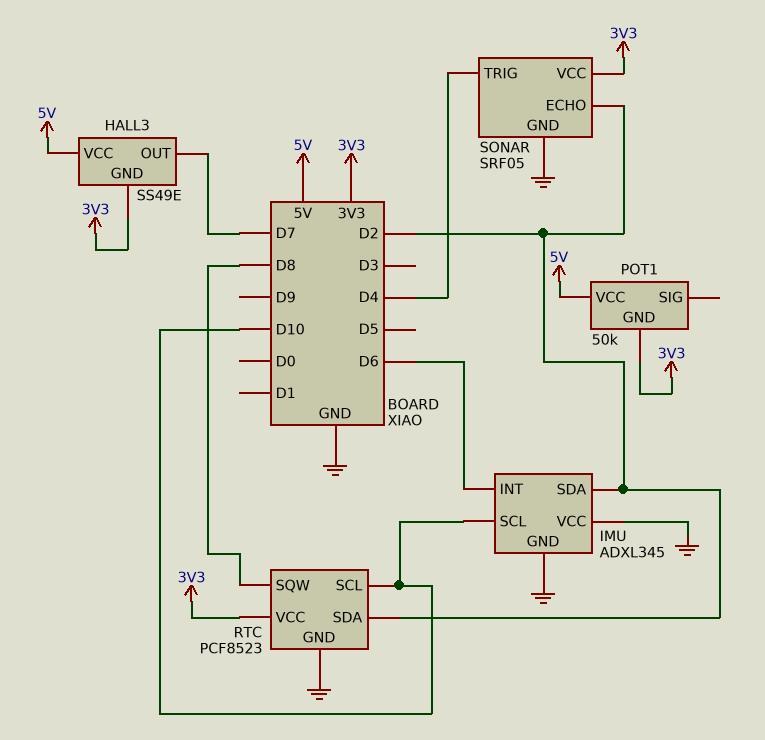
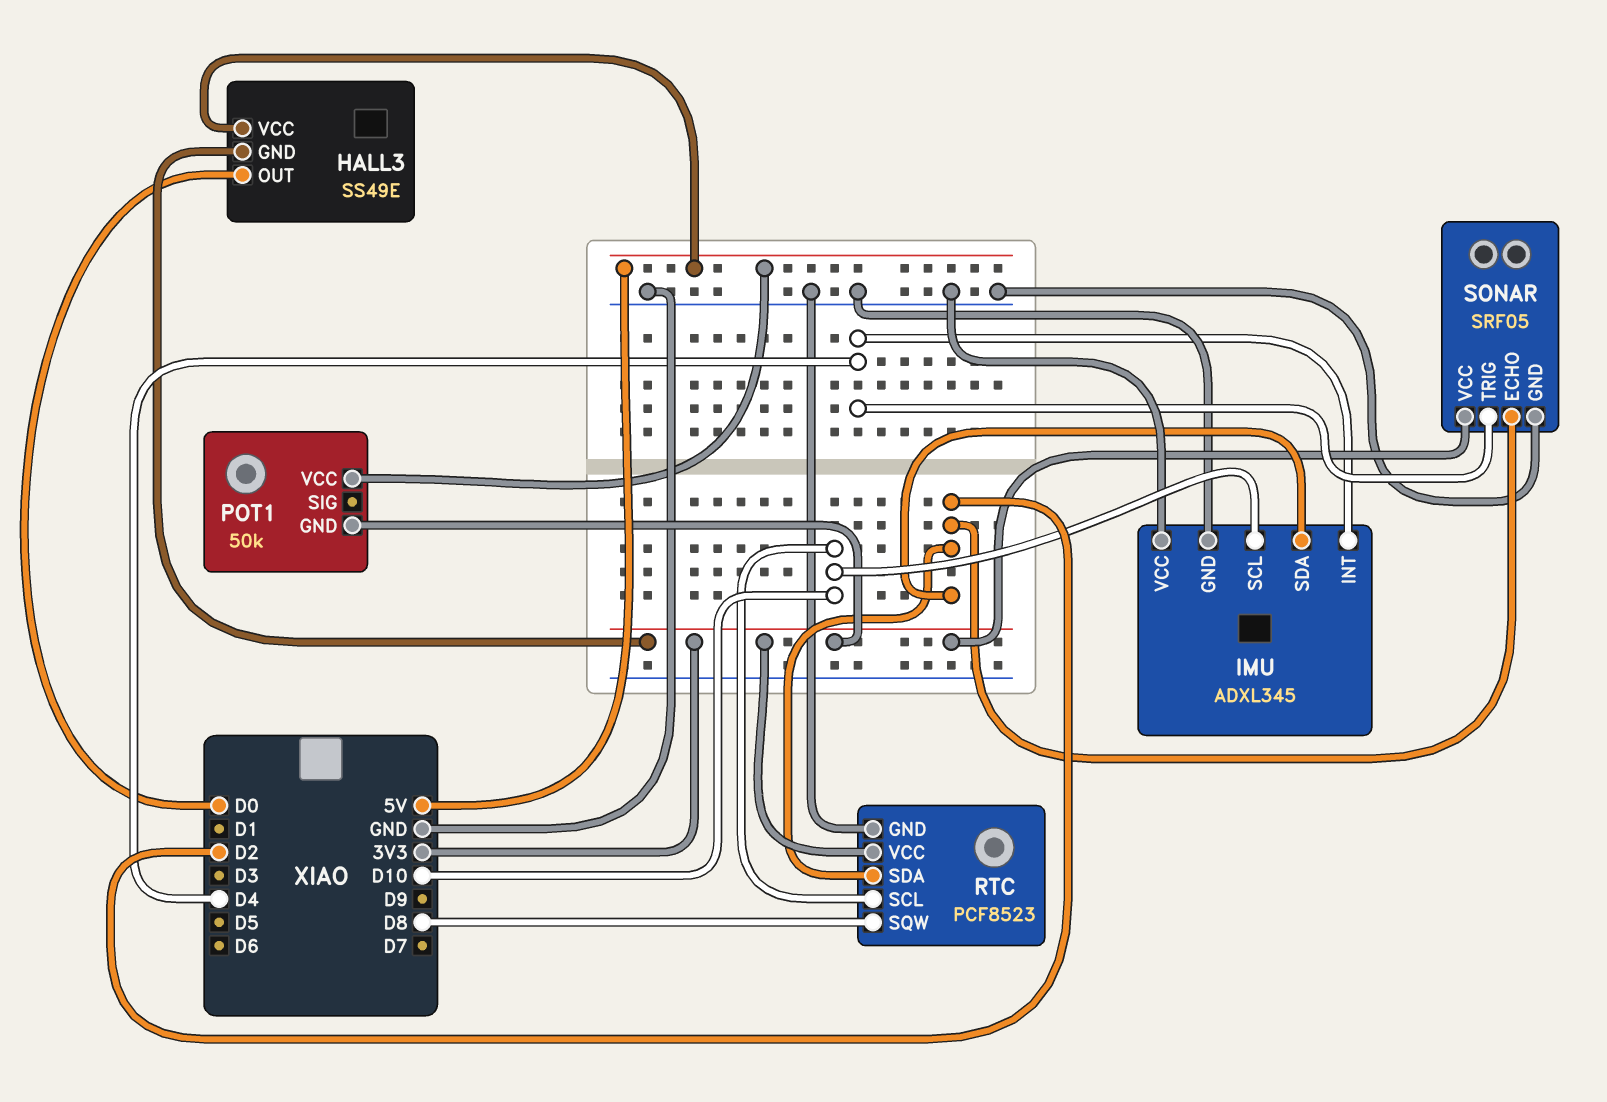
HALL3 pin OUT: D7 -> D0
IMU pin INT: D6 -> D4

